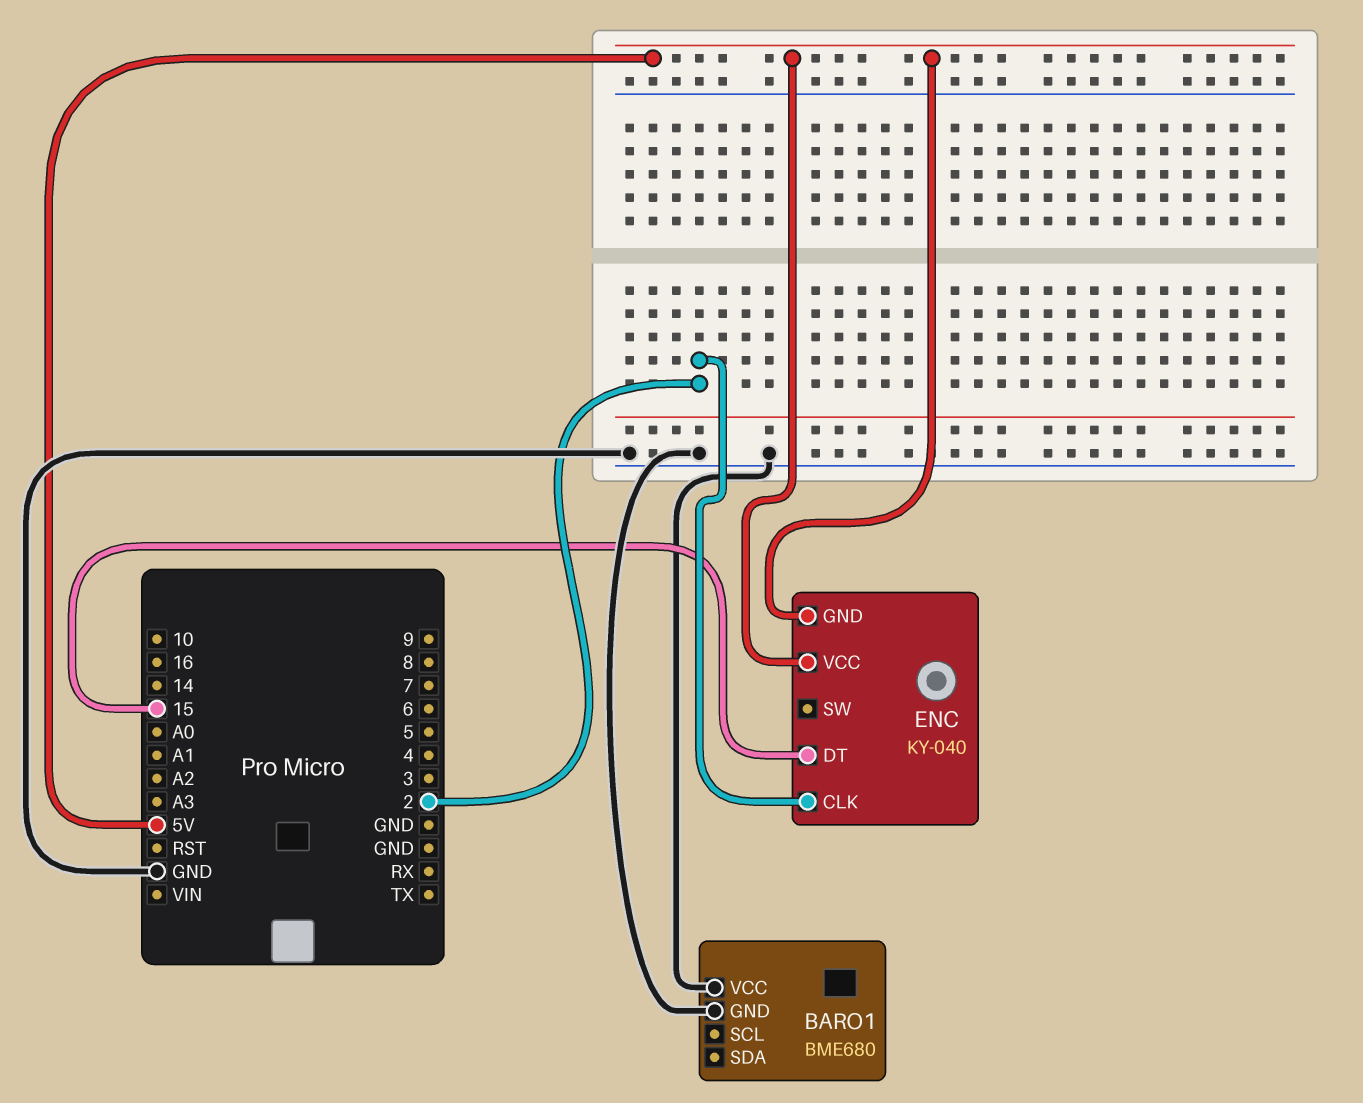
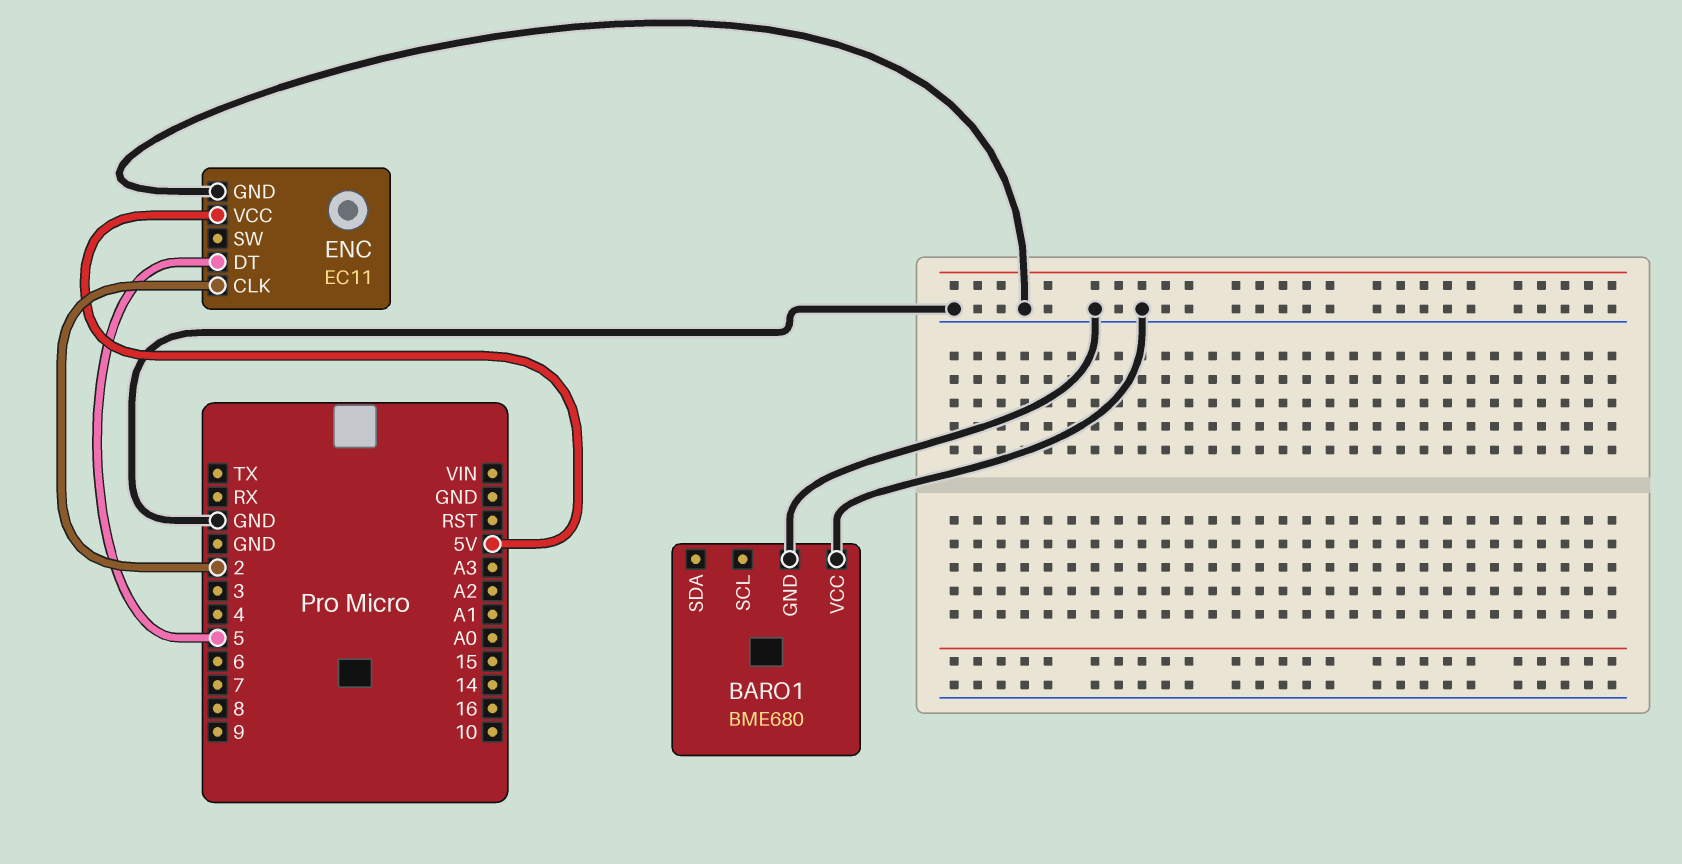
ENC: KY-040 -> EC11
ENC pin DT: 15 -> 5
ENC pin GND: 5V -> GND

